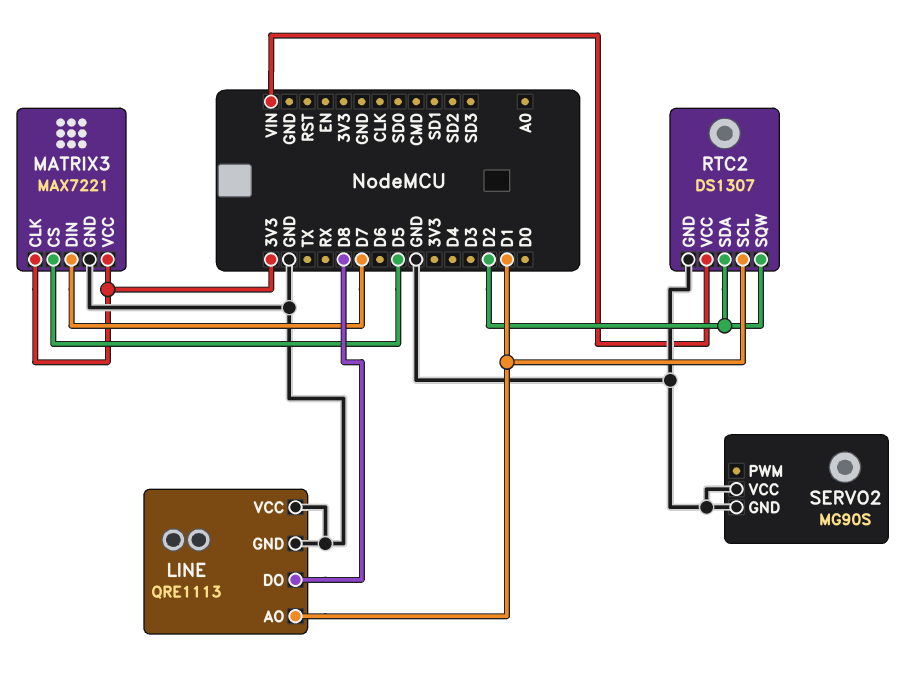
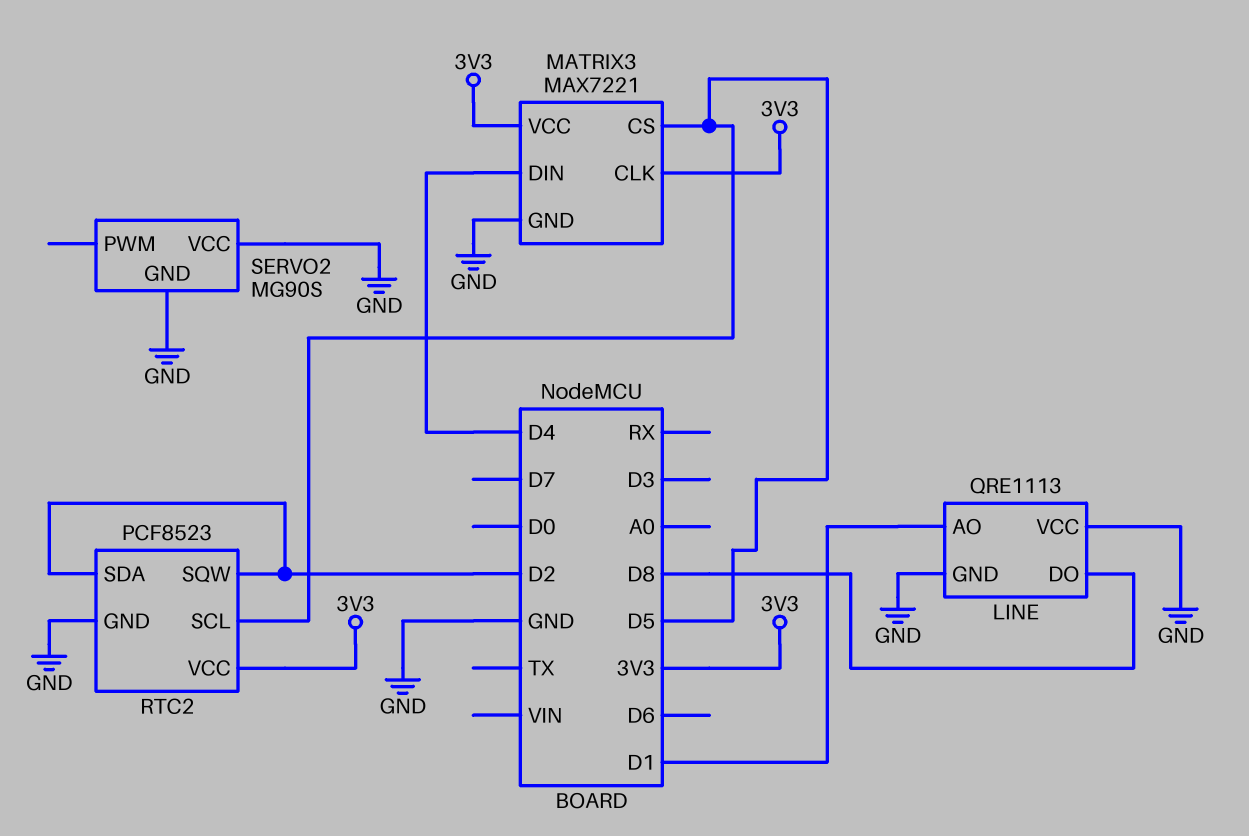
MATRIX3 pin DIN: D7 -> D4
RTC2: DS1307 -> PCF8523
RTC2 pin SCL: D1 -> D5
RTC2 pin VCC: VIN -> 3V3

